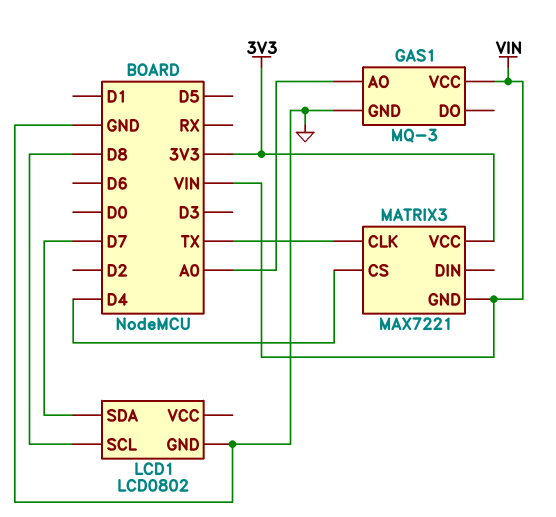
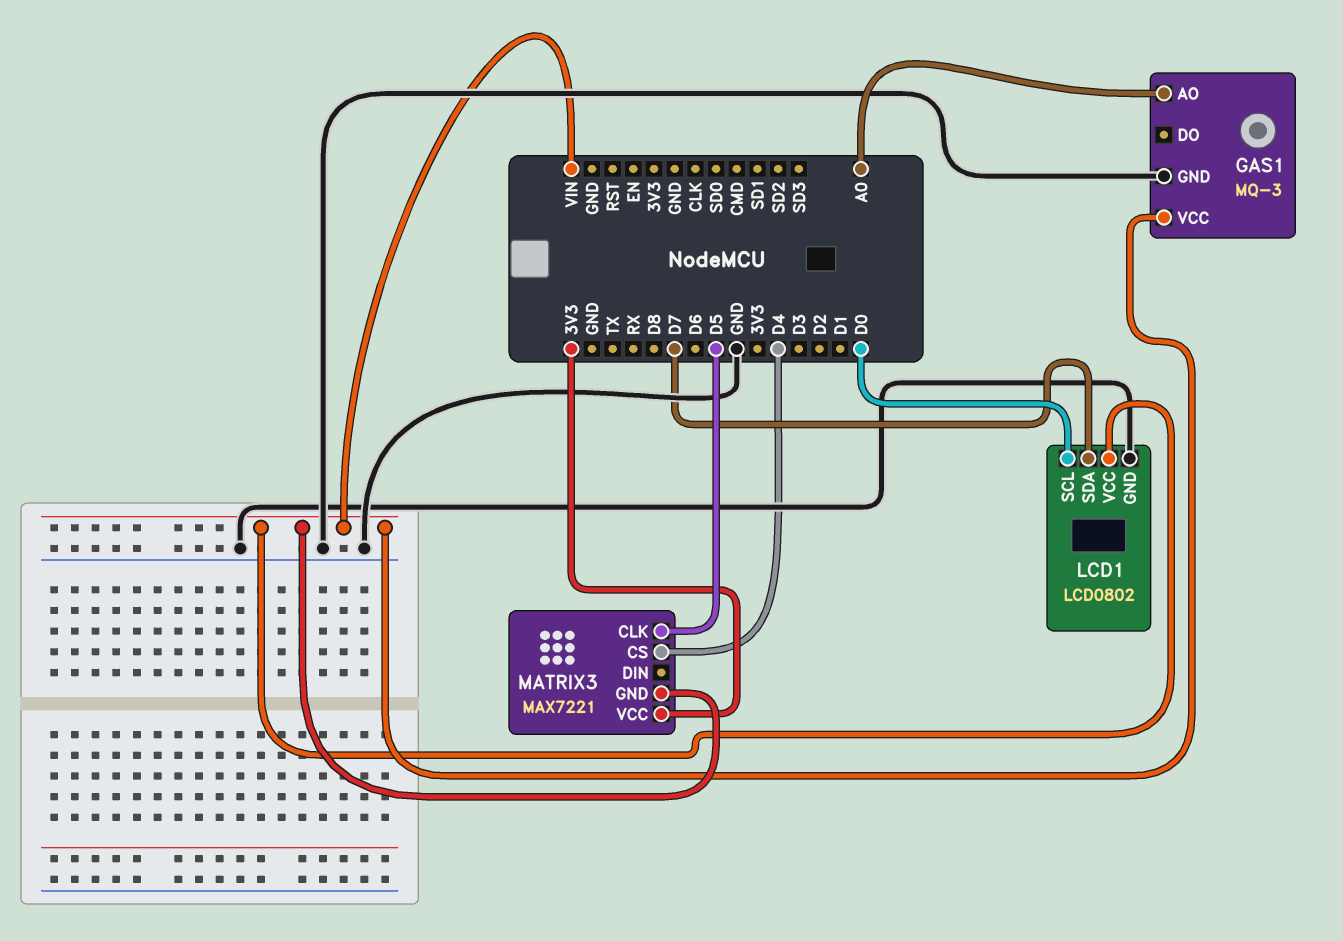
LCD1 pin SCL: D8 -> D0
LCD1 pin VCC: none -> VIN
MATRIX3 pin CLK: TX -> D5

